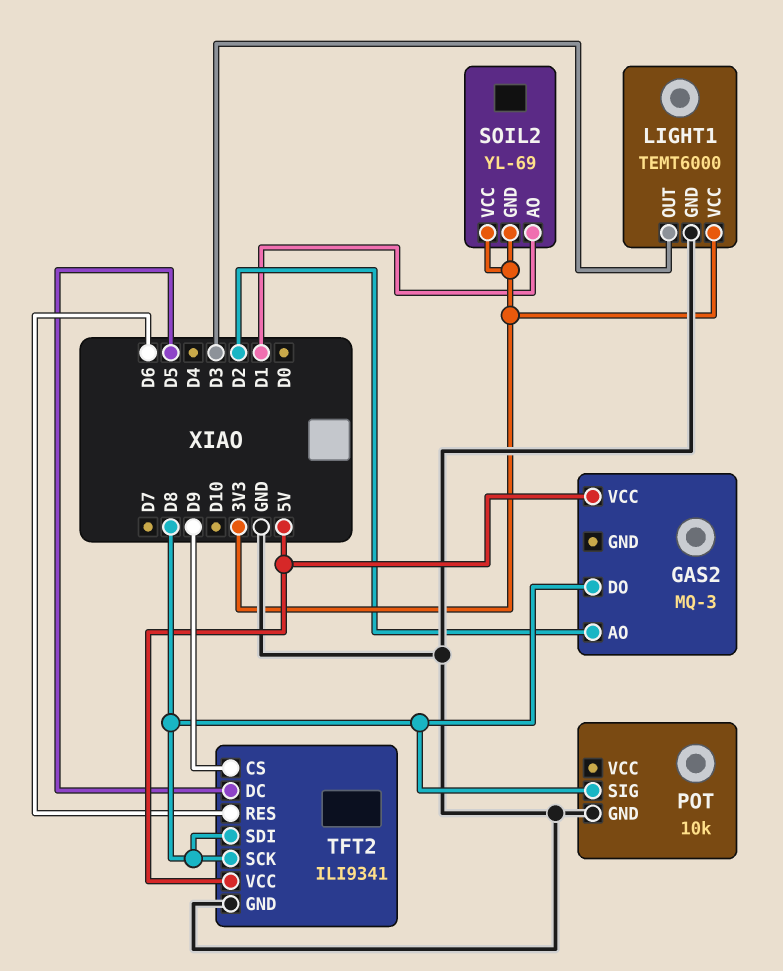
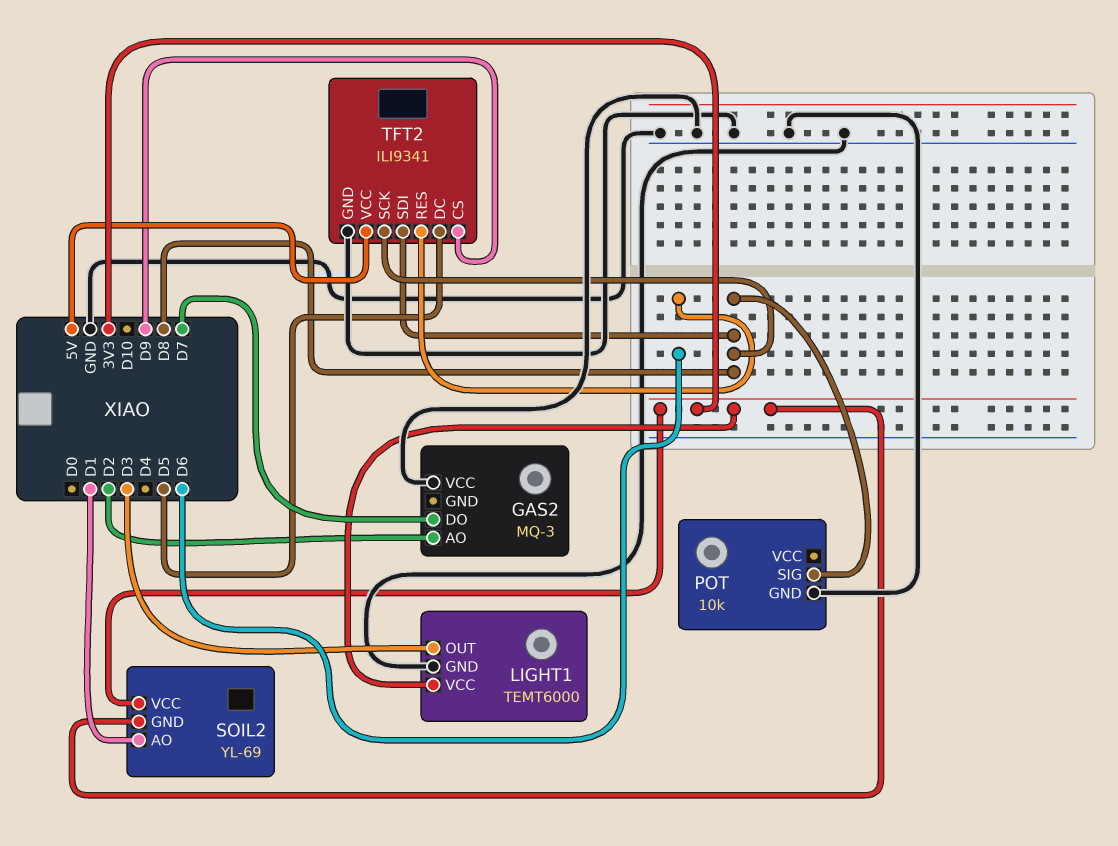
GAS2 pin DO: D8 -> D7
GAS2 pin VCC: 5V -> GND

